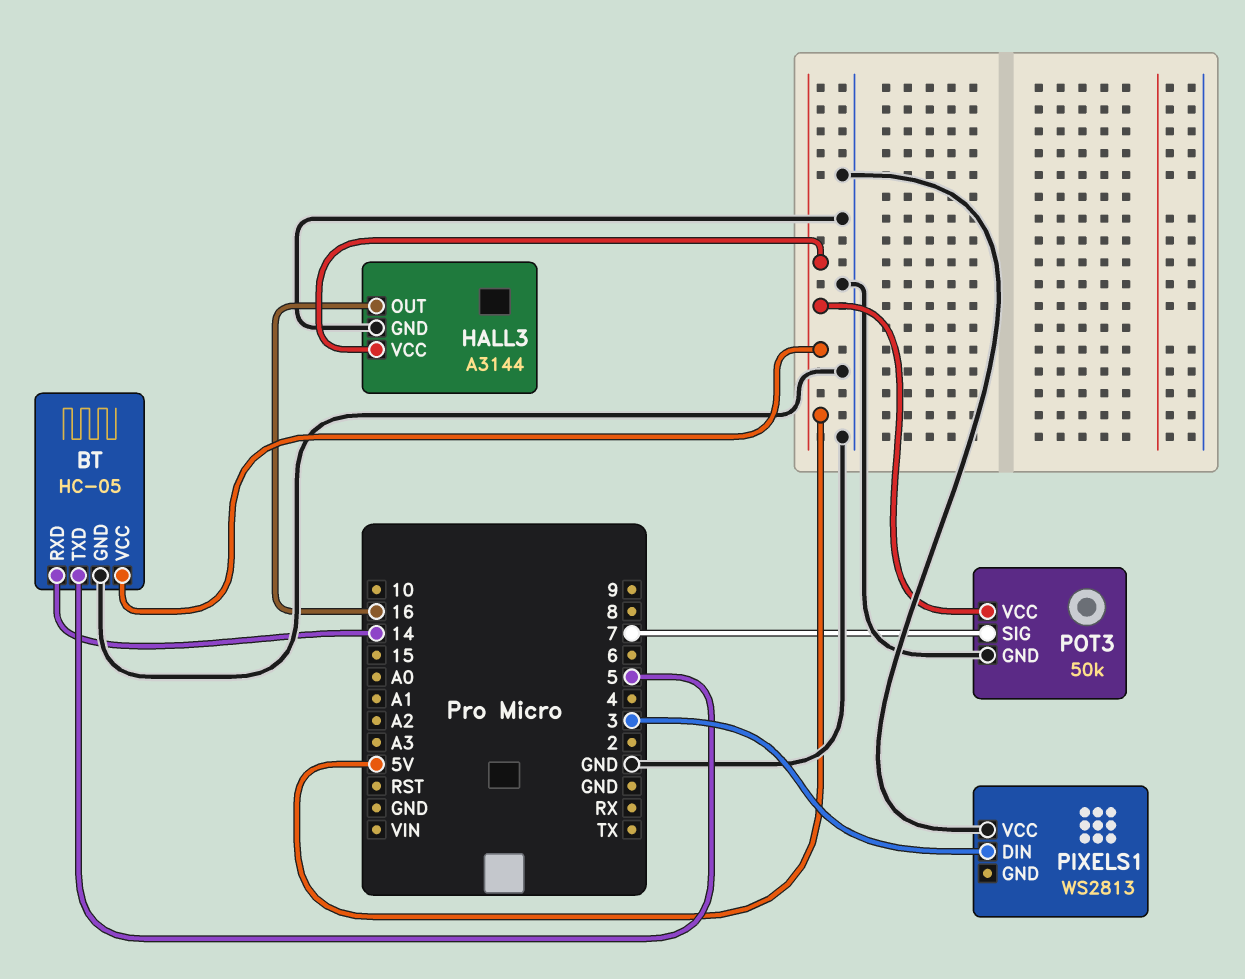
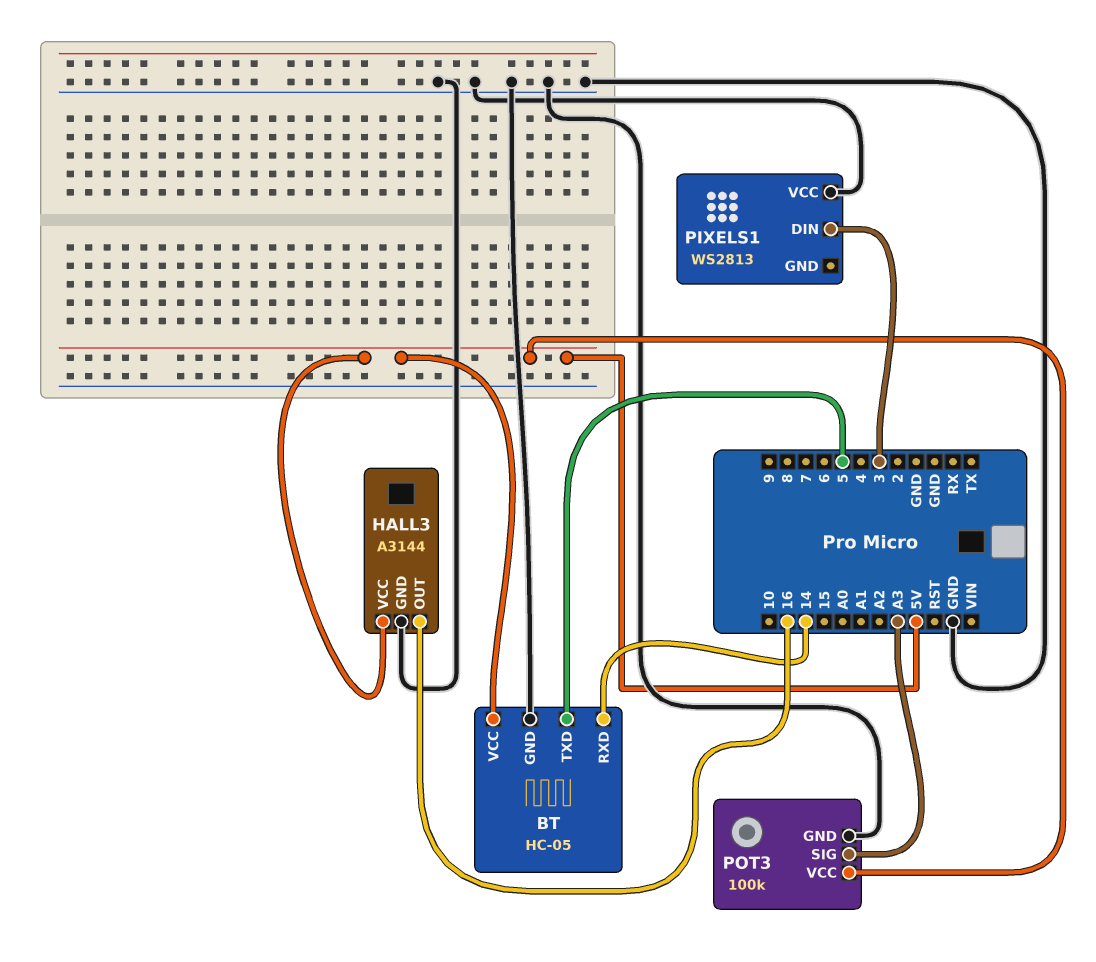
POT3: 50k -> 100k
POT3 pin SIG: 7 -> A3

